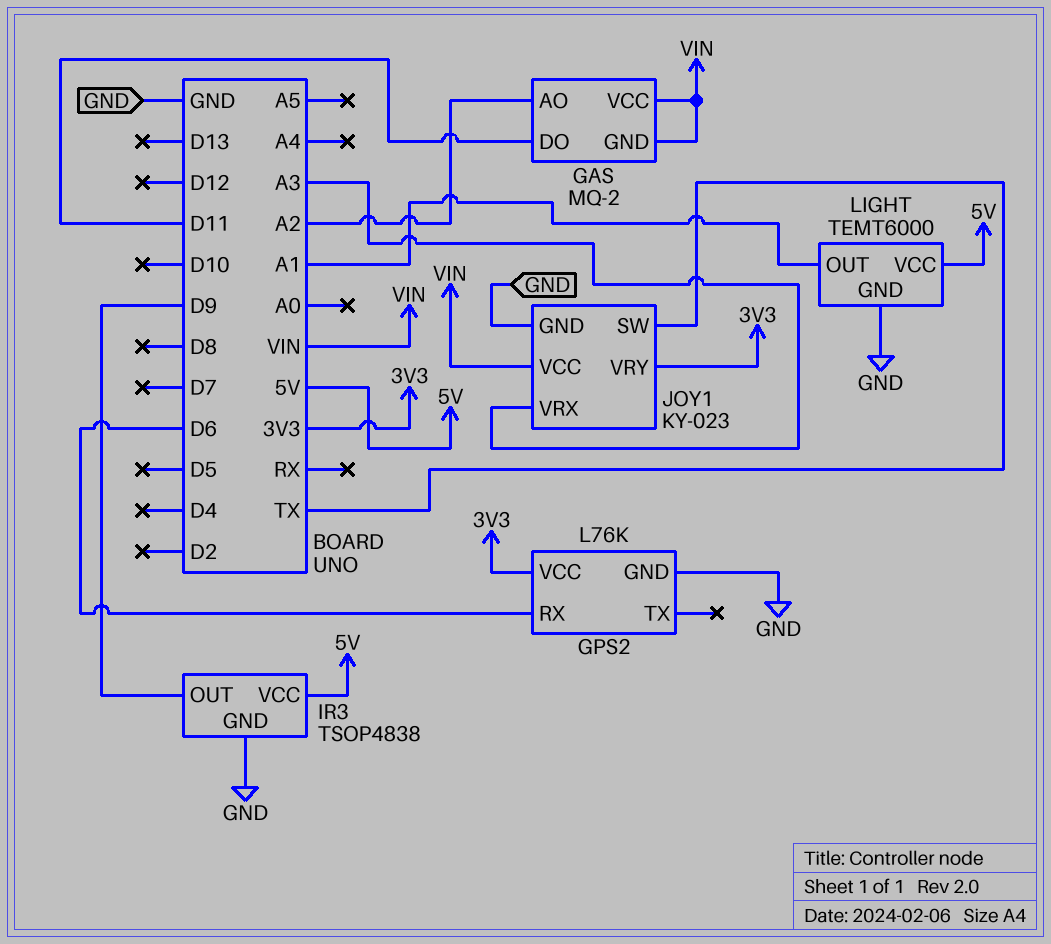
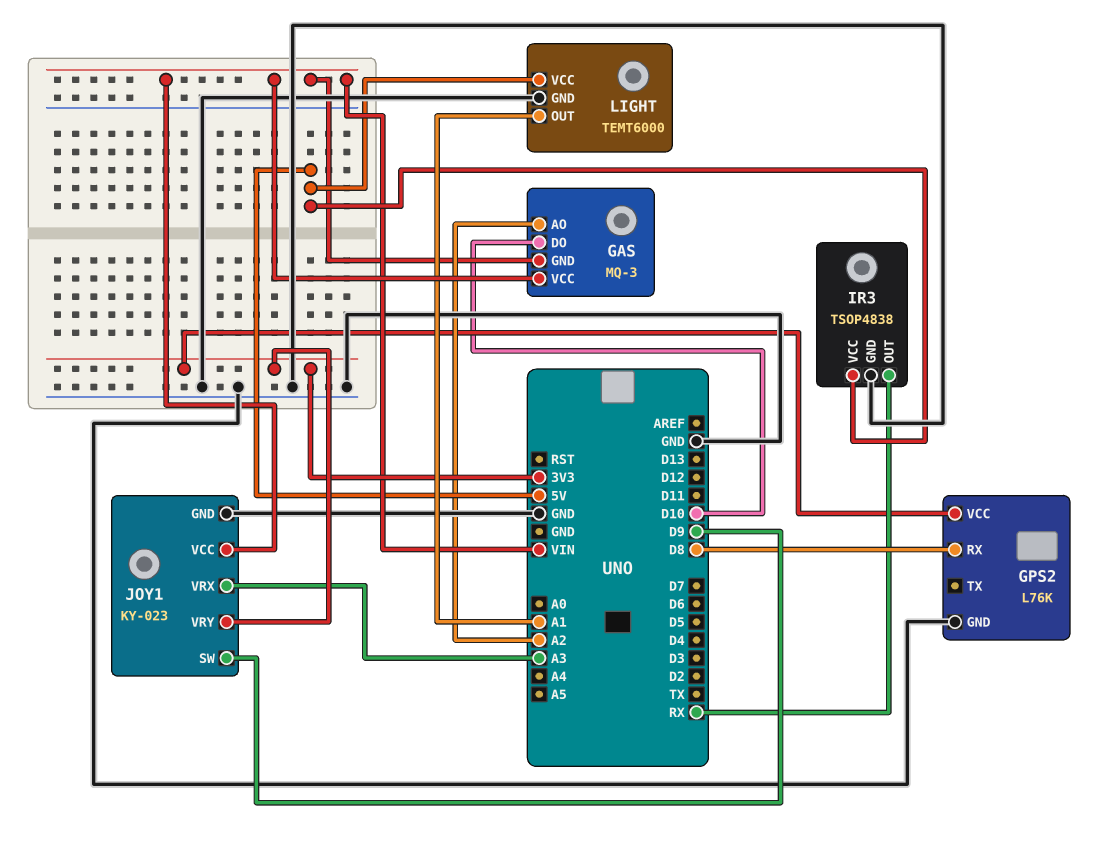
GAS: MQ-2 -> MQ-3
GAS pin DO: D11 -> D10
GPS2 pin RX: D6 -> D8
IR3 pin OUT: D9 -> RX
JOY1 pin SW: TX -> D9

